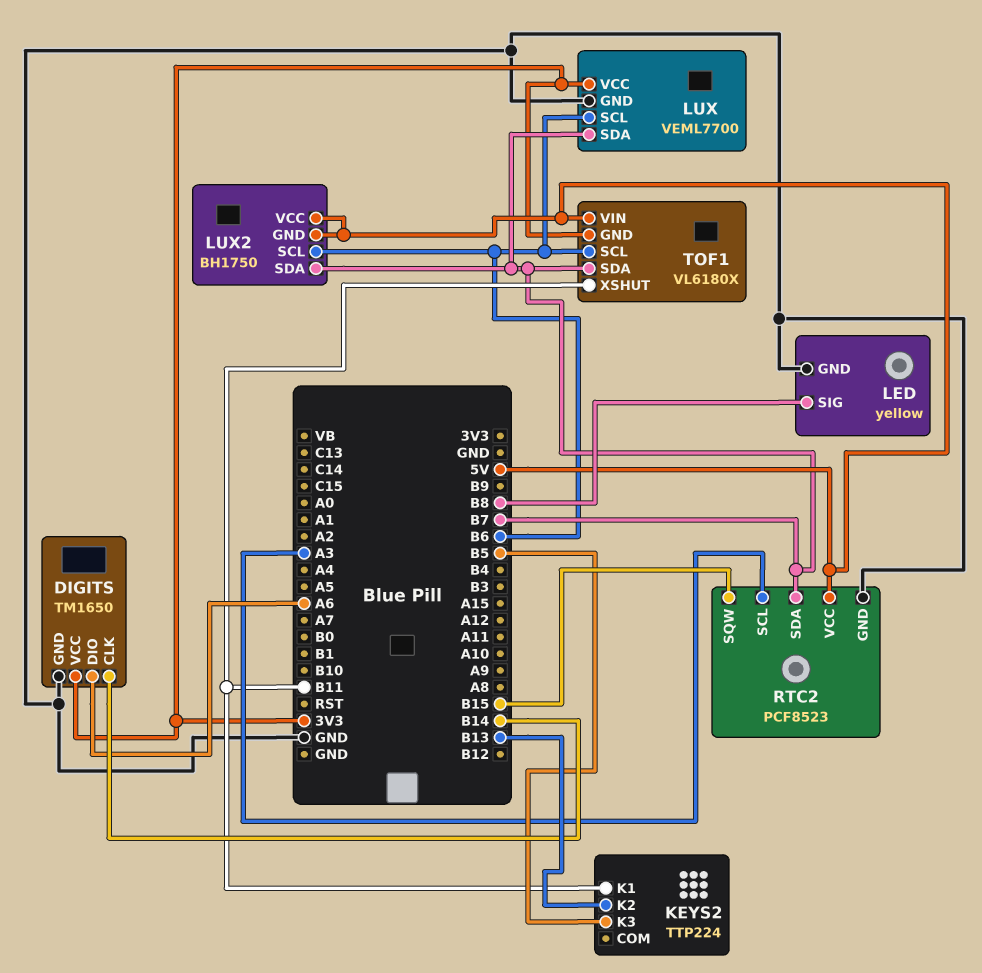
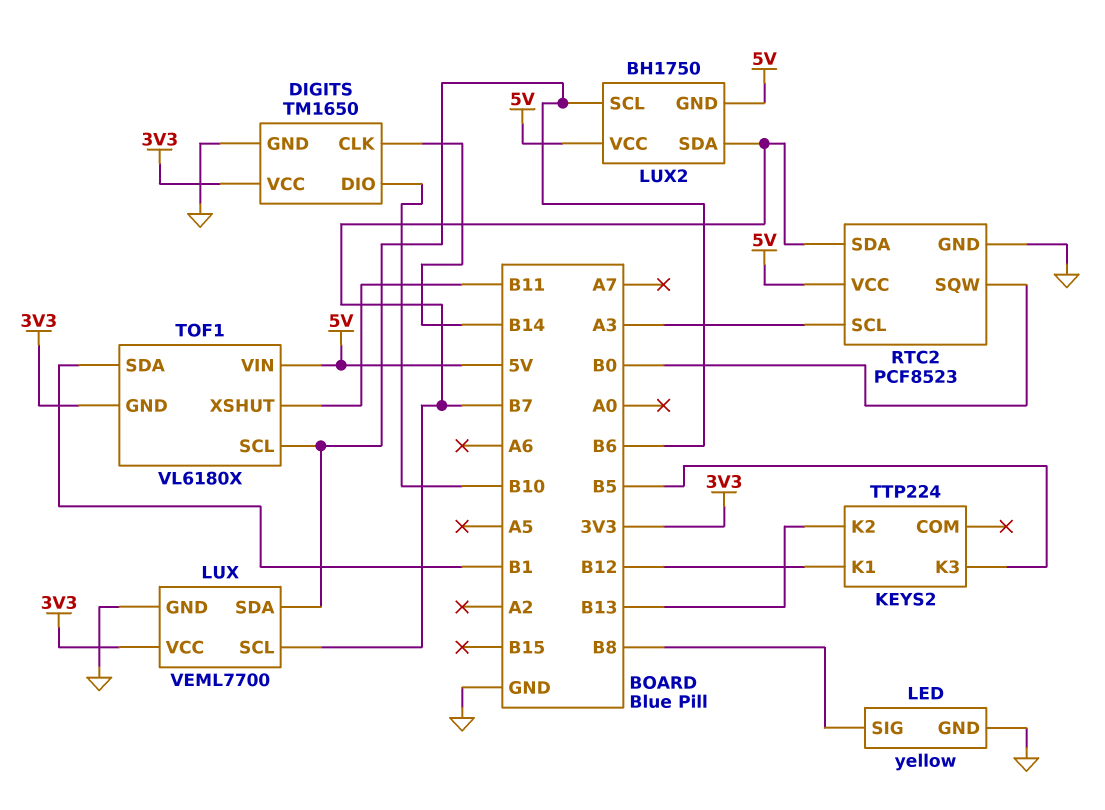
DIGITS pin DIO: A6 -> B10
KEYS2 pin K1: B11 -> B12
LUX pin SCL: B6 -> B7
LUX pin SDA: B7 -> B6
RTC2 pin SQW: B15 -> B0
TOF1 pin SDA: B7 -> B1

